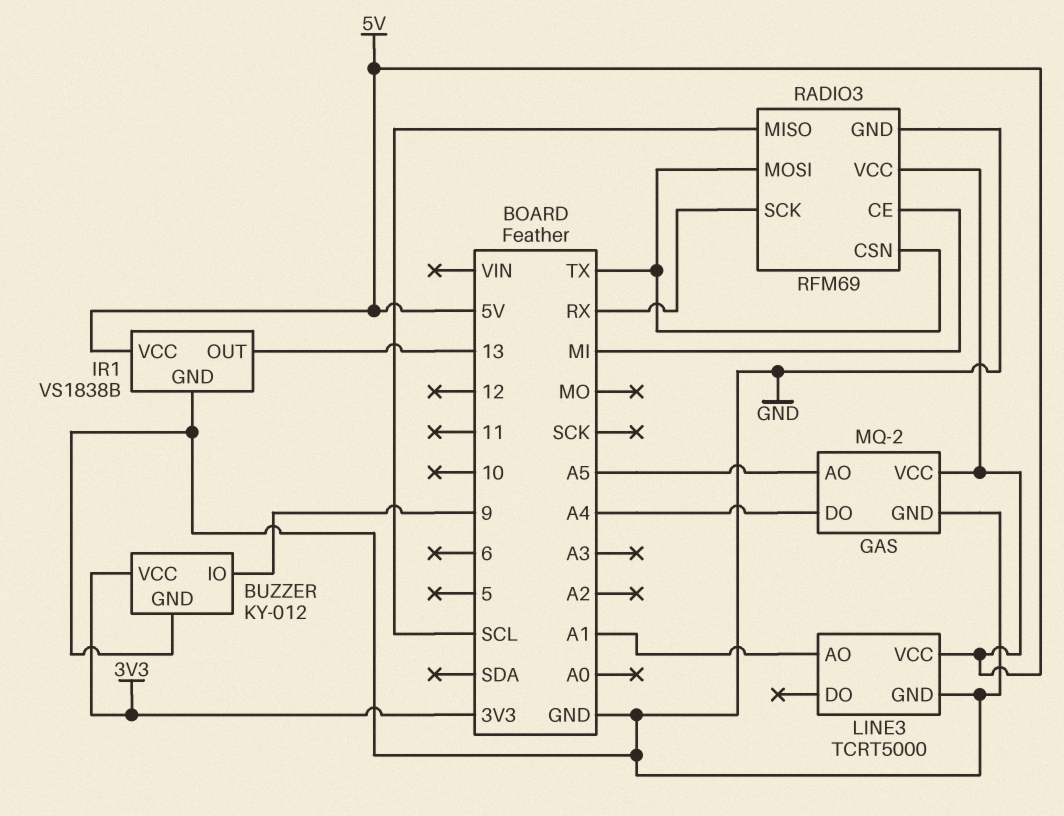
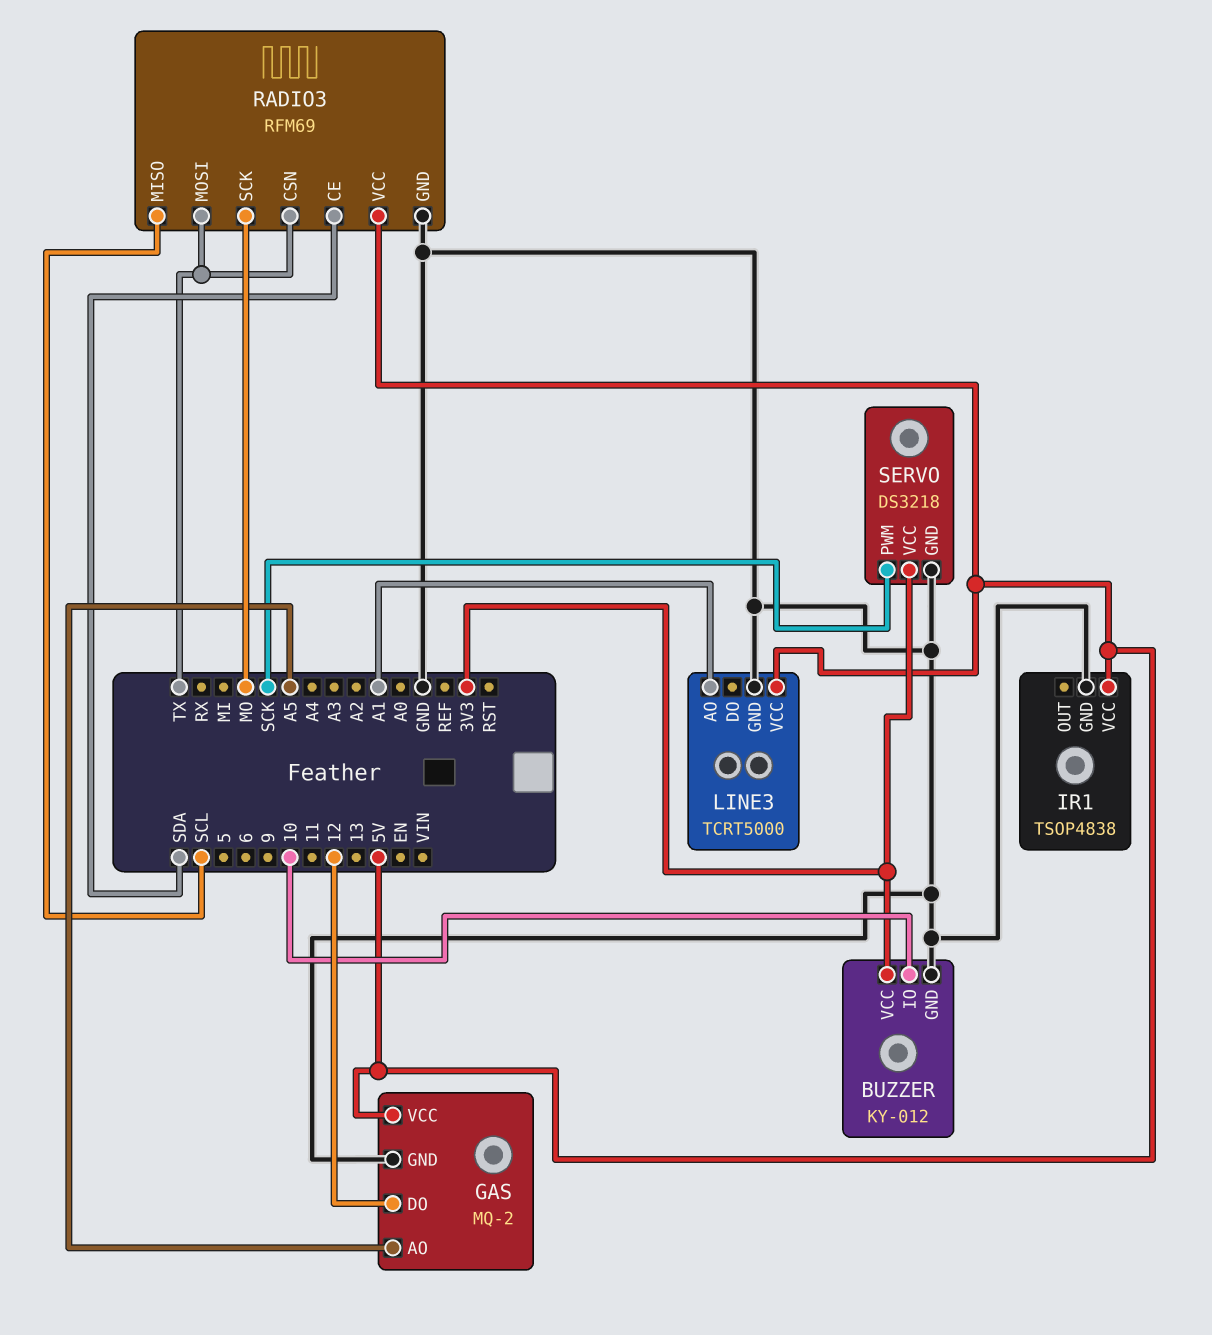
BUZZER pin IO: 9 -> 10
GAS pin DO: A4 -> 12
IR1: VS1838B -> TSOP4838
IR1 pin OUT: 13 -> none
RADIO3 pin CE: MI -> SDA
RADIO3 pin SCK: RX -> MO
SERVO: none -> DS3218
SERVO pin GND: none -> GND
SERVO pin PWM: none -> SCK
SERVO pin VCC: none -> 3V3

